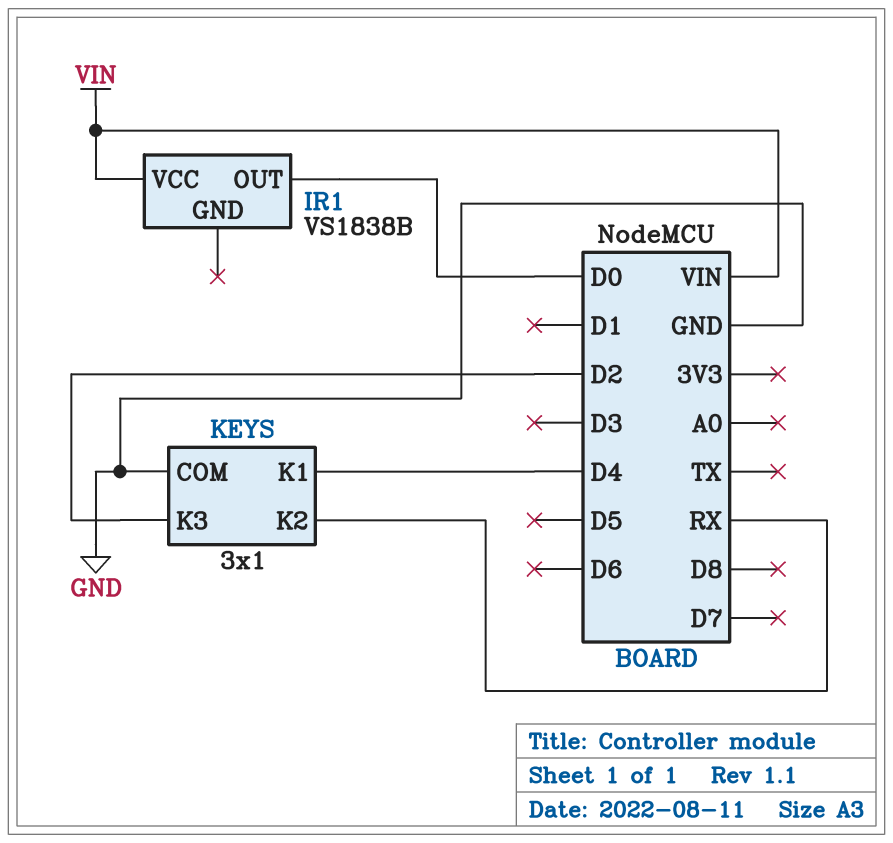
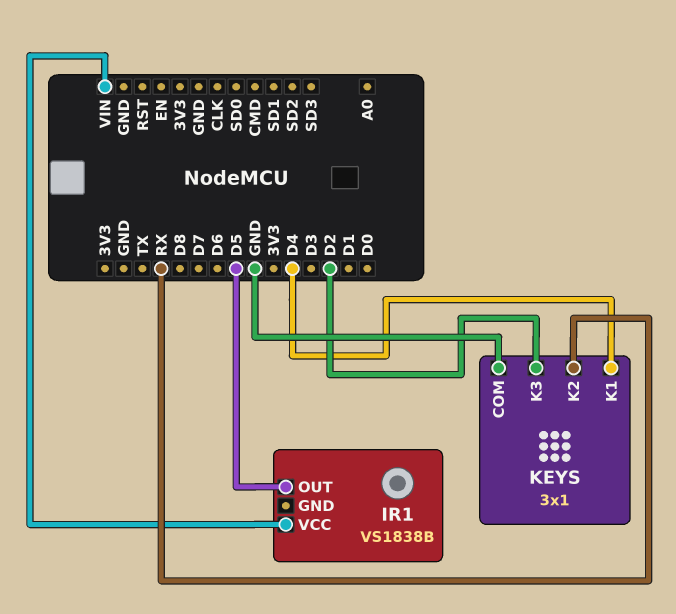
IR1 pin OUT: D0 -> D5

